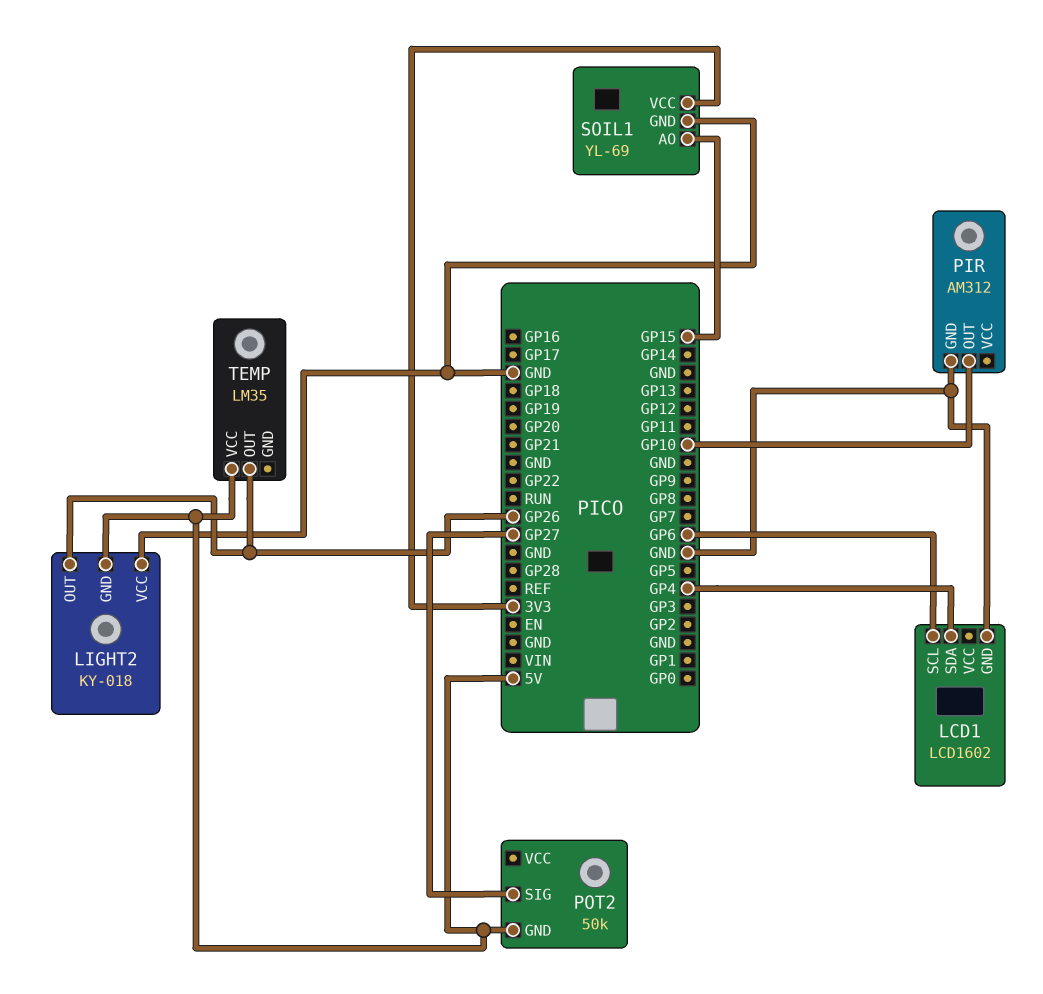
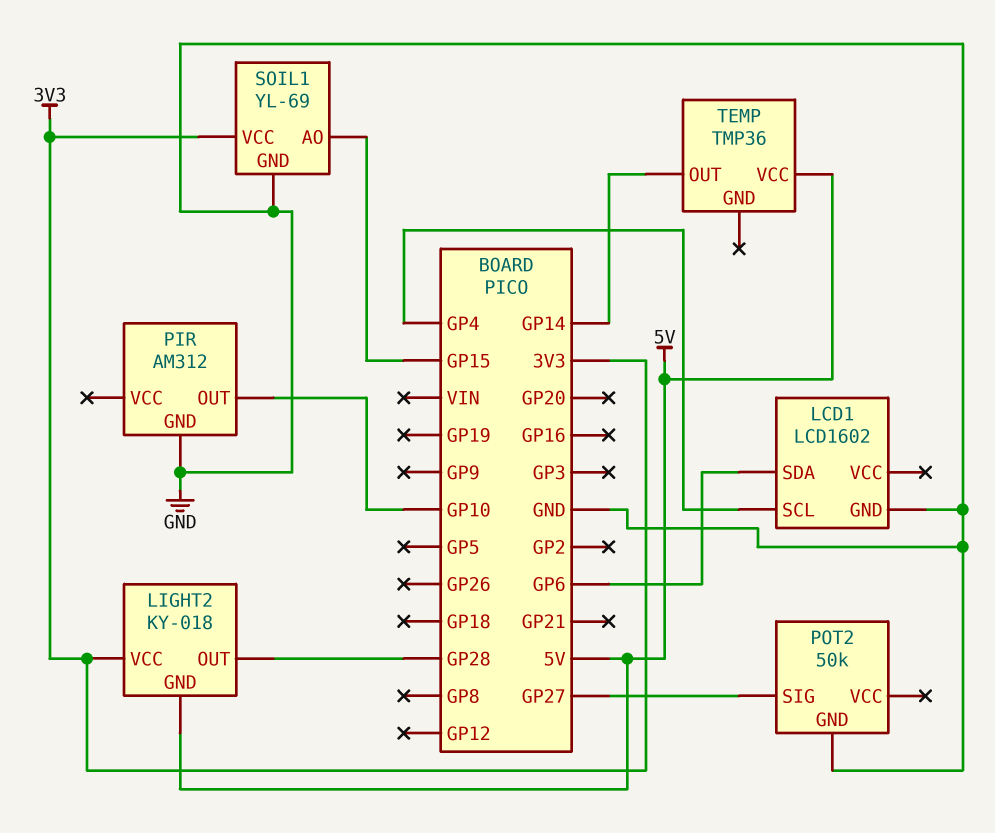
LCD1 pin SCL: GP6 -> GP4
LCD1 pin SDA: GP4 -> GP6
LIGHT2 pin OUT: GP26 -> GP28
LIGHT2 pin VCC: GND -> 3V3
POT2 pin GND: 5V -> GND
TEMP: LM35 -> TMP36
TEMP pin OUT: GP26 -> GP14

